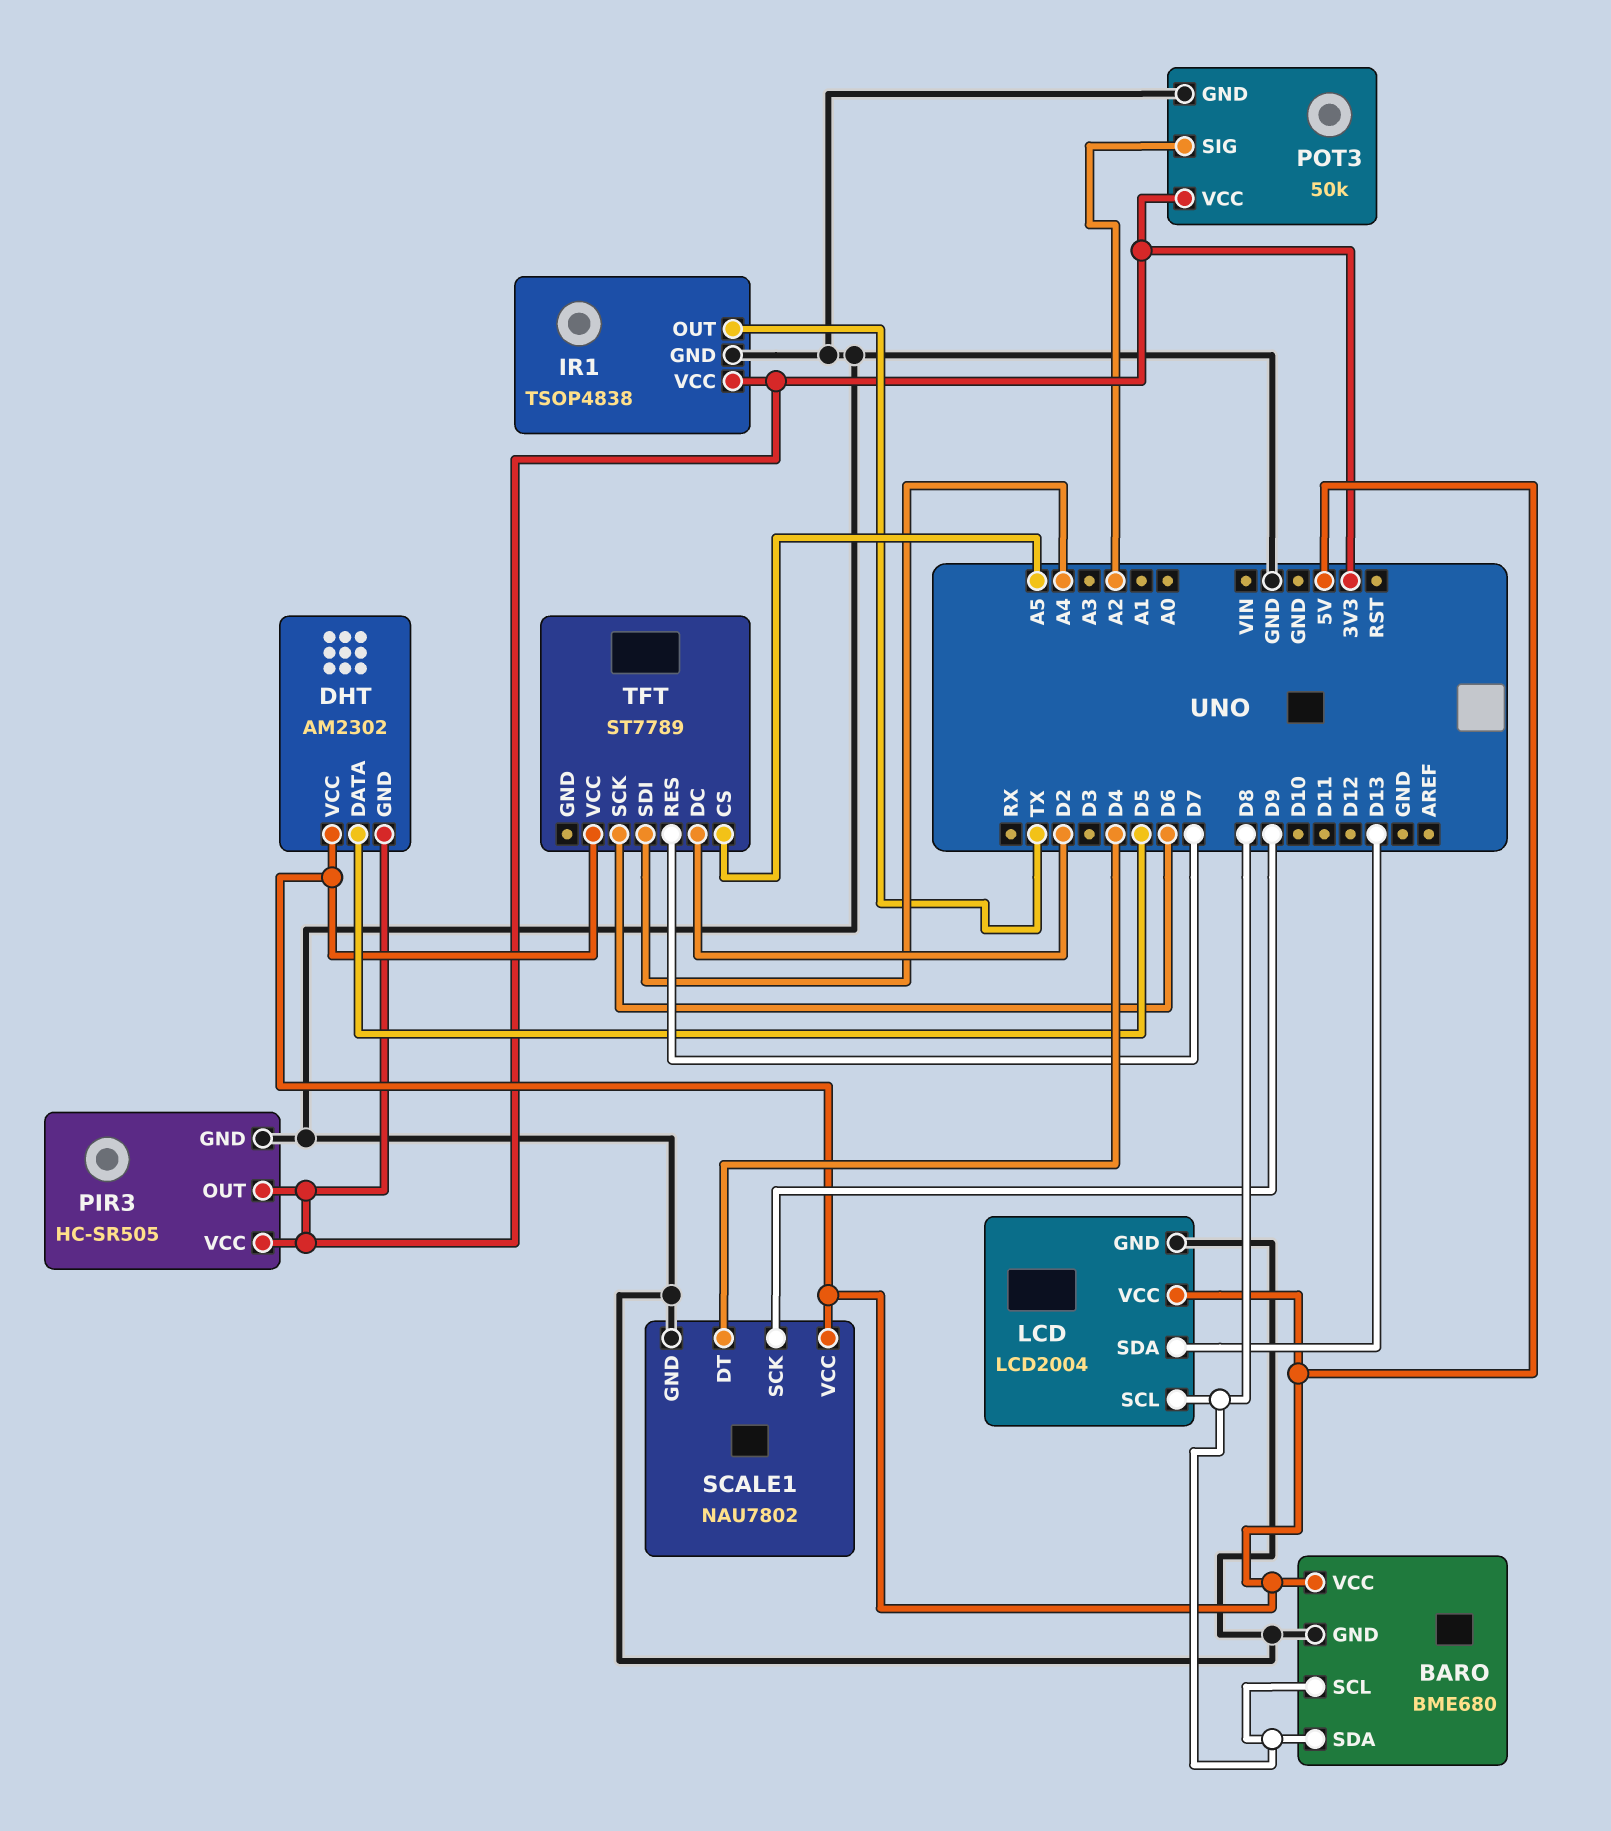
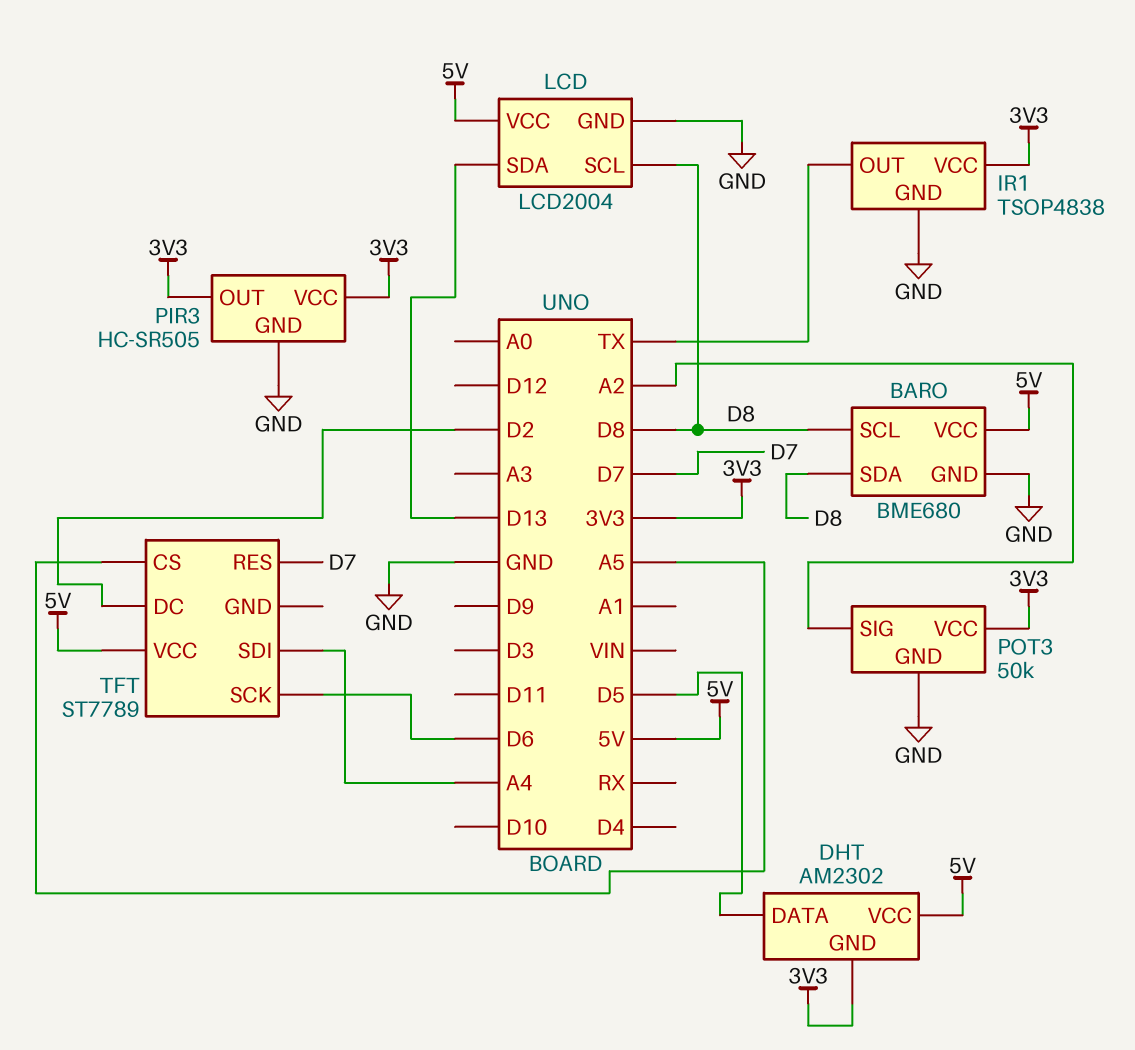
SCALE1: NAU7802 -> none
SCALE1 pin DT: D4 -> none
SCALE1 pin GND: GND -> none
SCALE1 pin SCK: D9 -> none
SCALE1 pin VCC: 5V -> none

